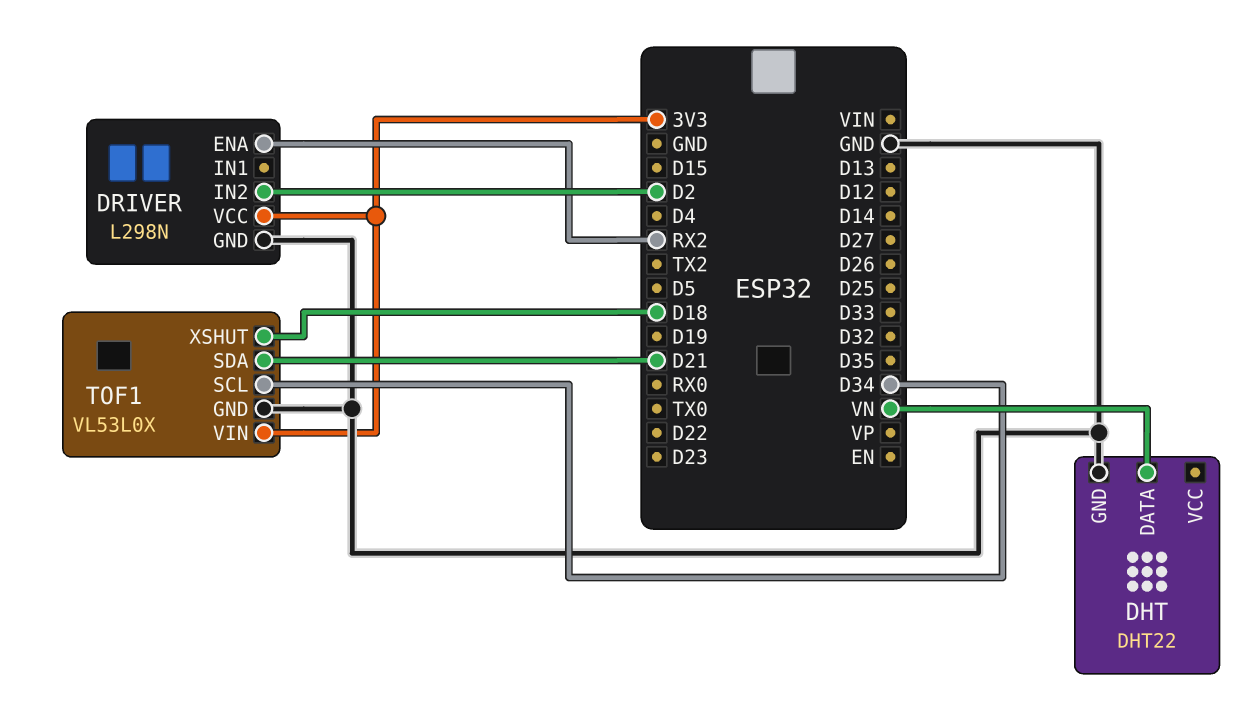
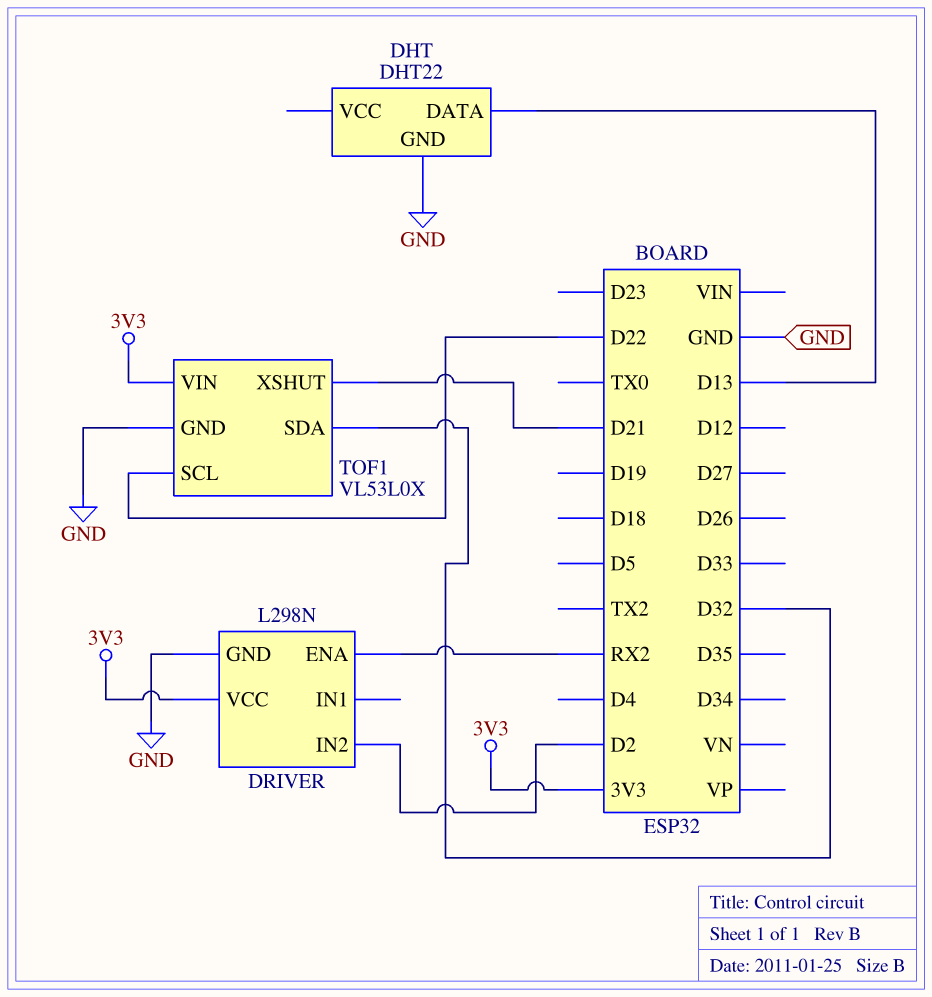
DHT pin DATA: VN -> D13
TOF1 pin SCL: D34 -> D22
TOF1 pin SDA: D21 -> D32
TOF1 pin XSHUT: D18 -> D21

